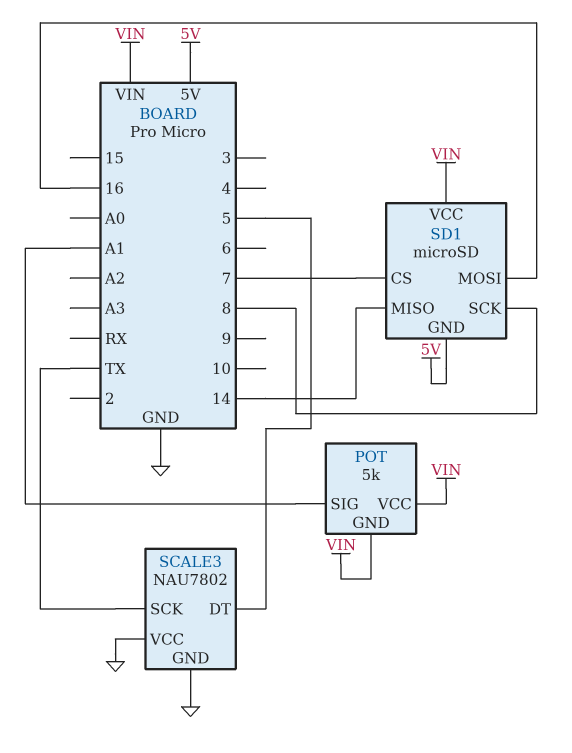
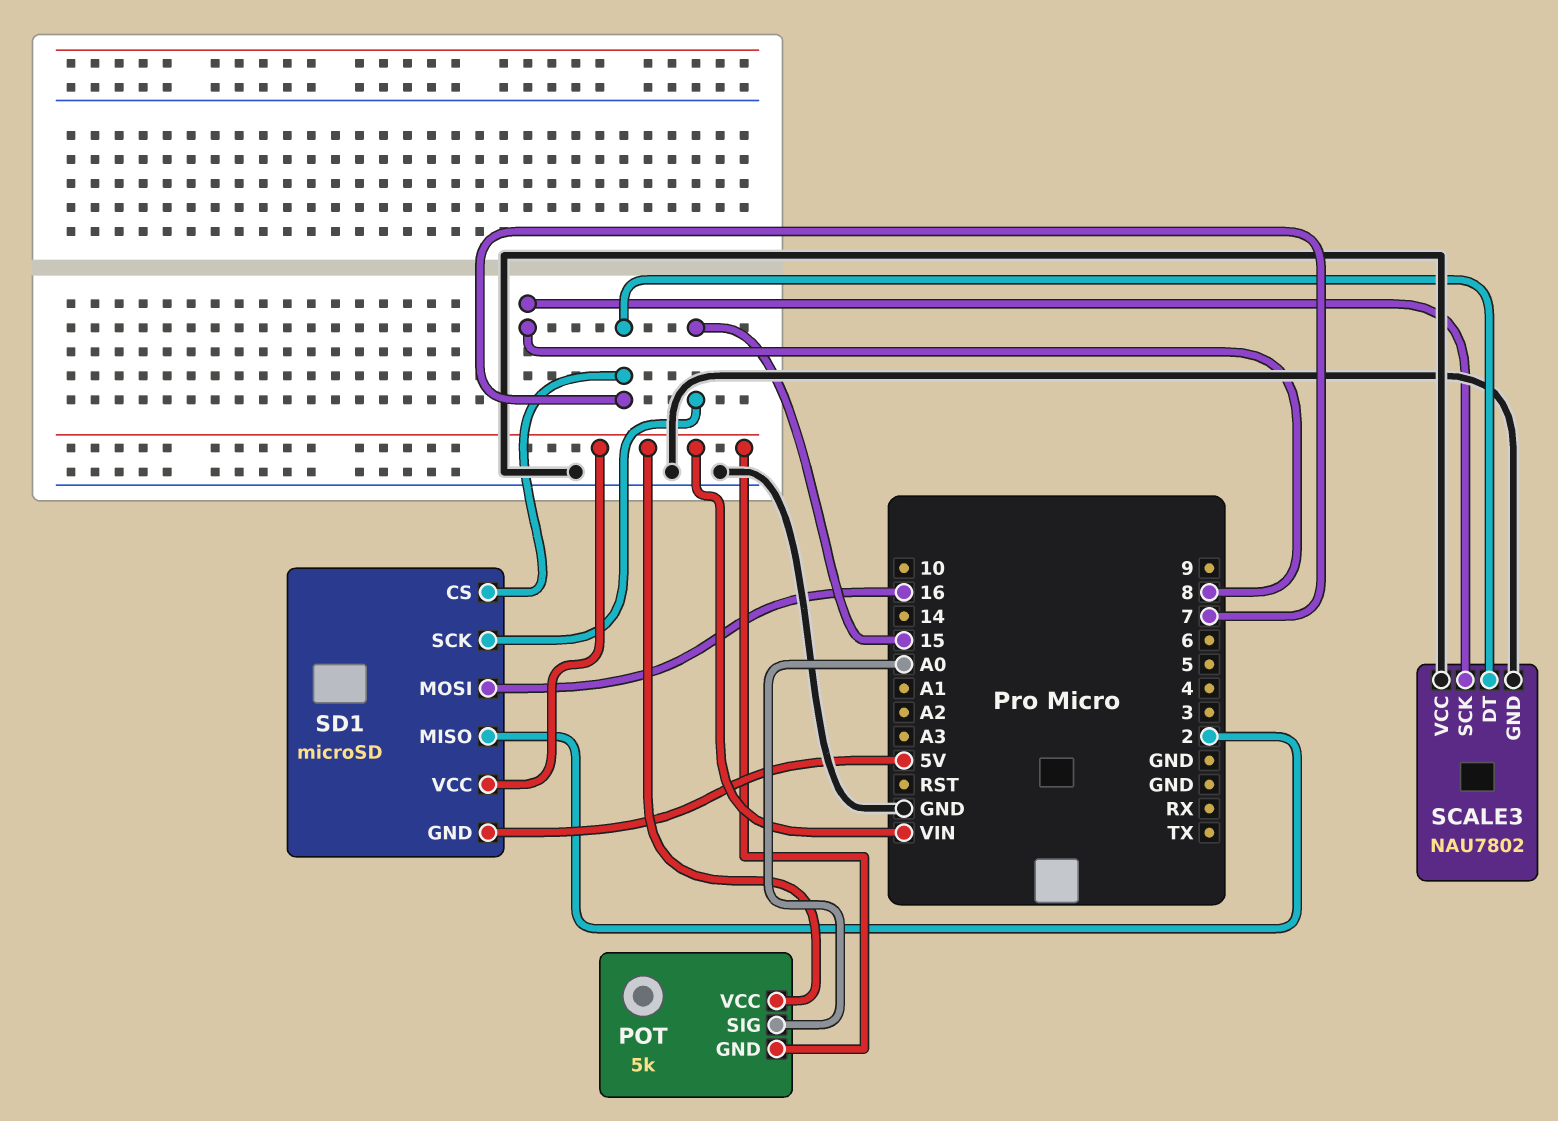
POT pin SIG: A1 -> A0
SCALE3 pin DT: 5 -> 7
SCALE3 pin SCK: TX -> 8
SD1 pin MISO: 14 -> 2
SD1 pin SCK: 8 -> 15

